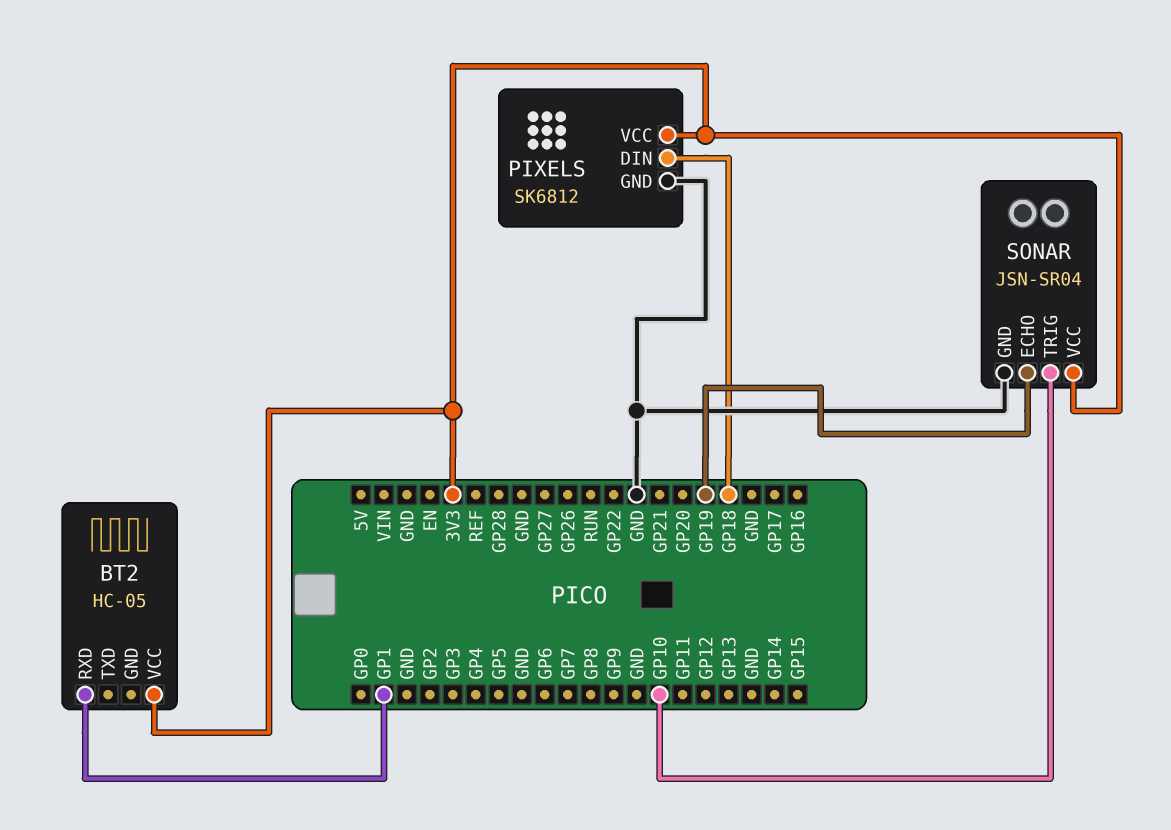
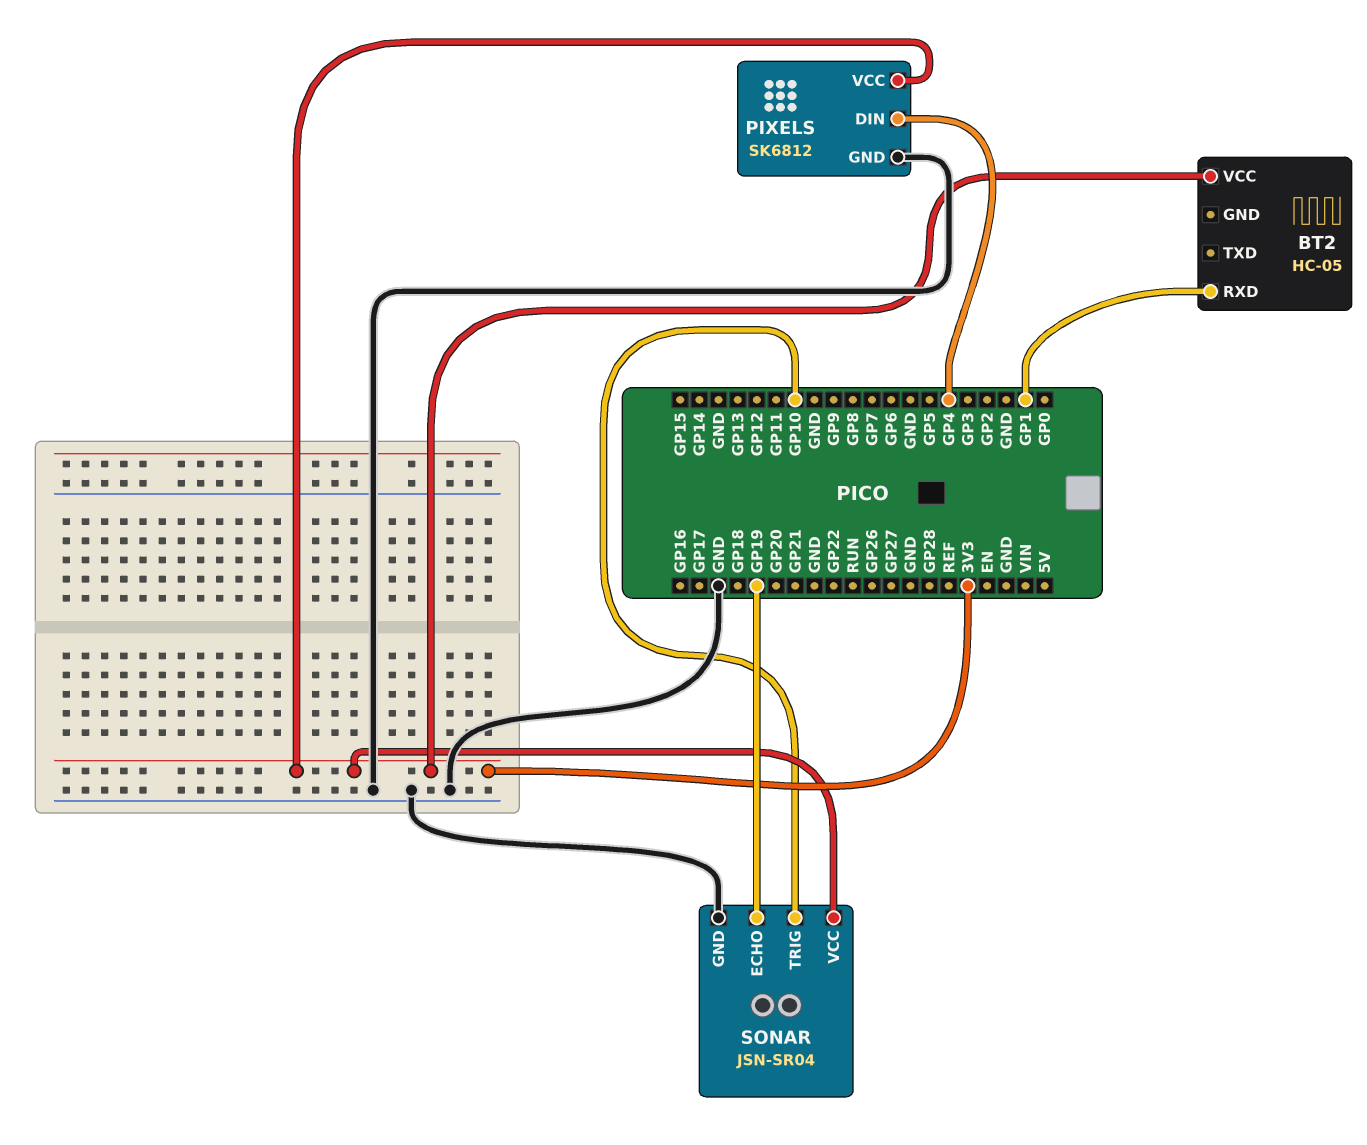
PIXELS pin DIN: GP18 -> GP4

